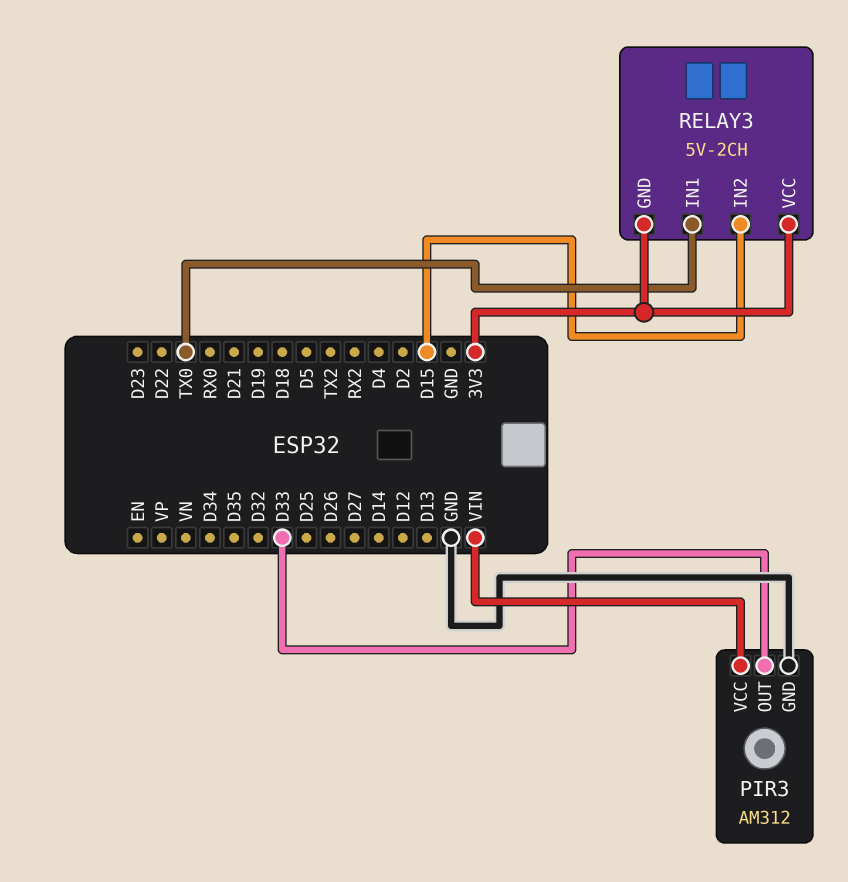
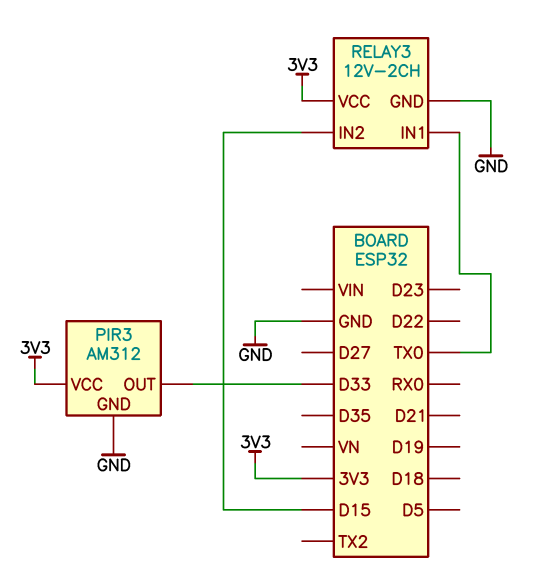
PIR3 pin VCC: VIN -> 3V3
RELAY3: 5V-2CH -> 12V-2CH
RELAY3 pin GND: 3V3 -> GND

